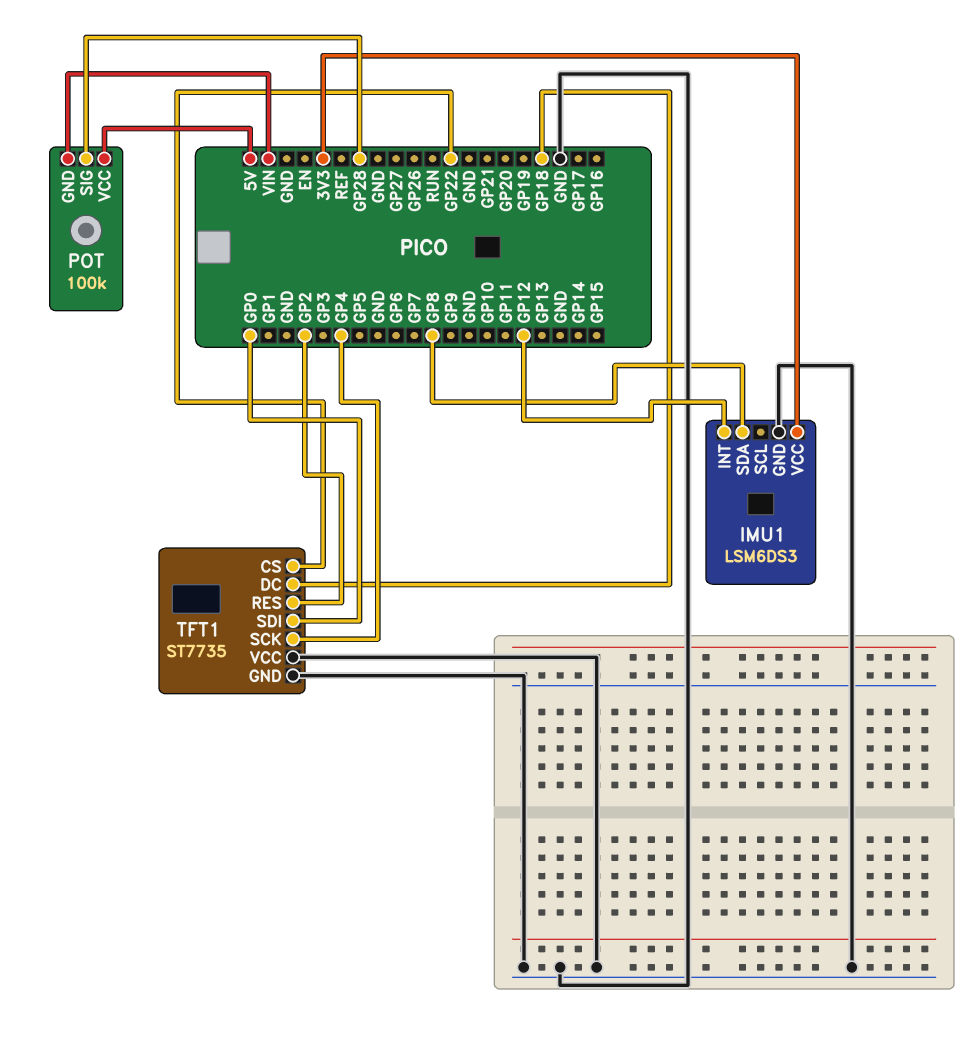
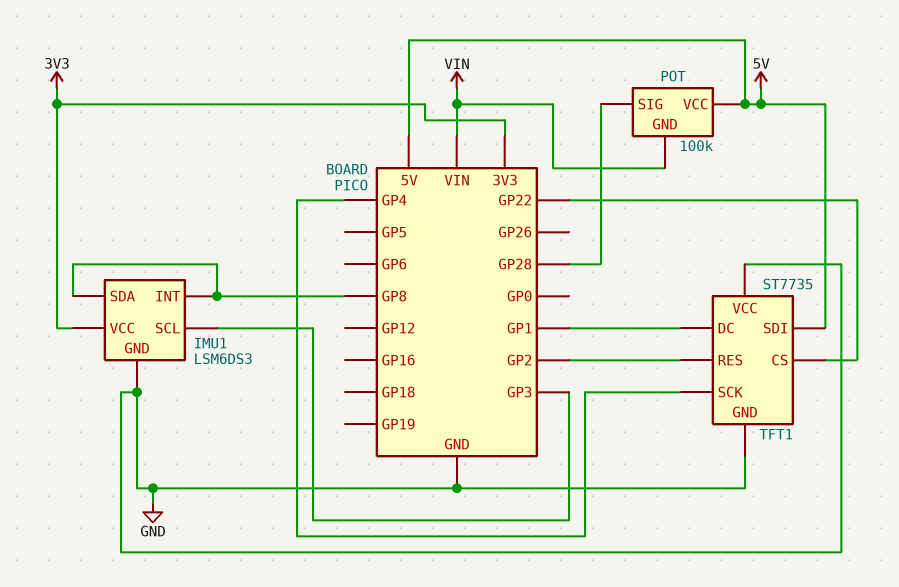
IMU1 pin INT: GP12 -> GP8
IMU1 pin SCL: none -> GP3
TFT1 pin DC: GP18 -> GP1
TFT1 pin SDI: GP0 -> 5V

